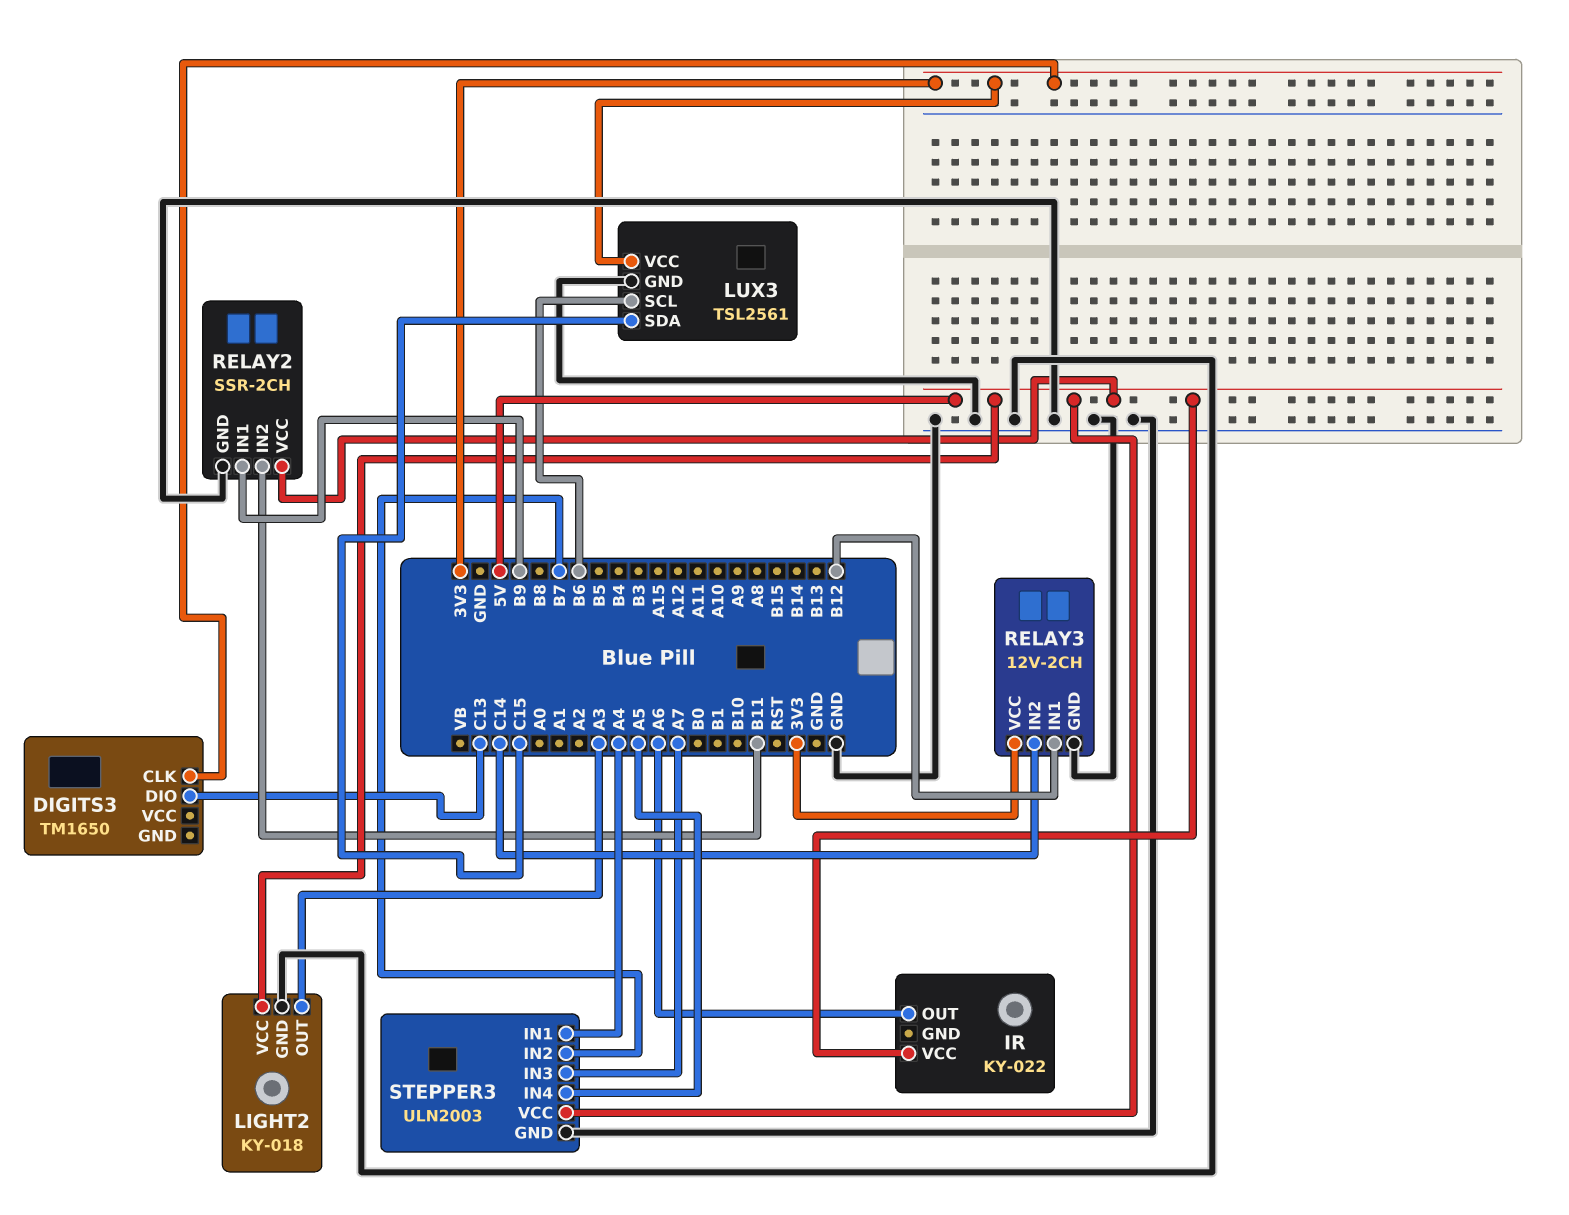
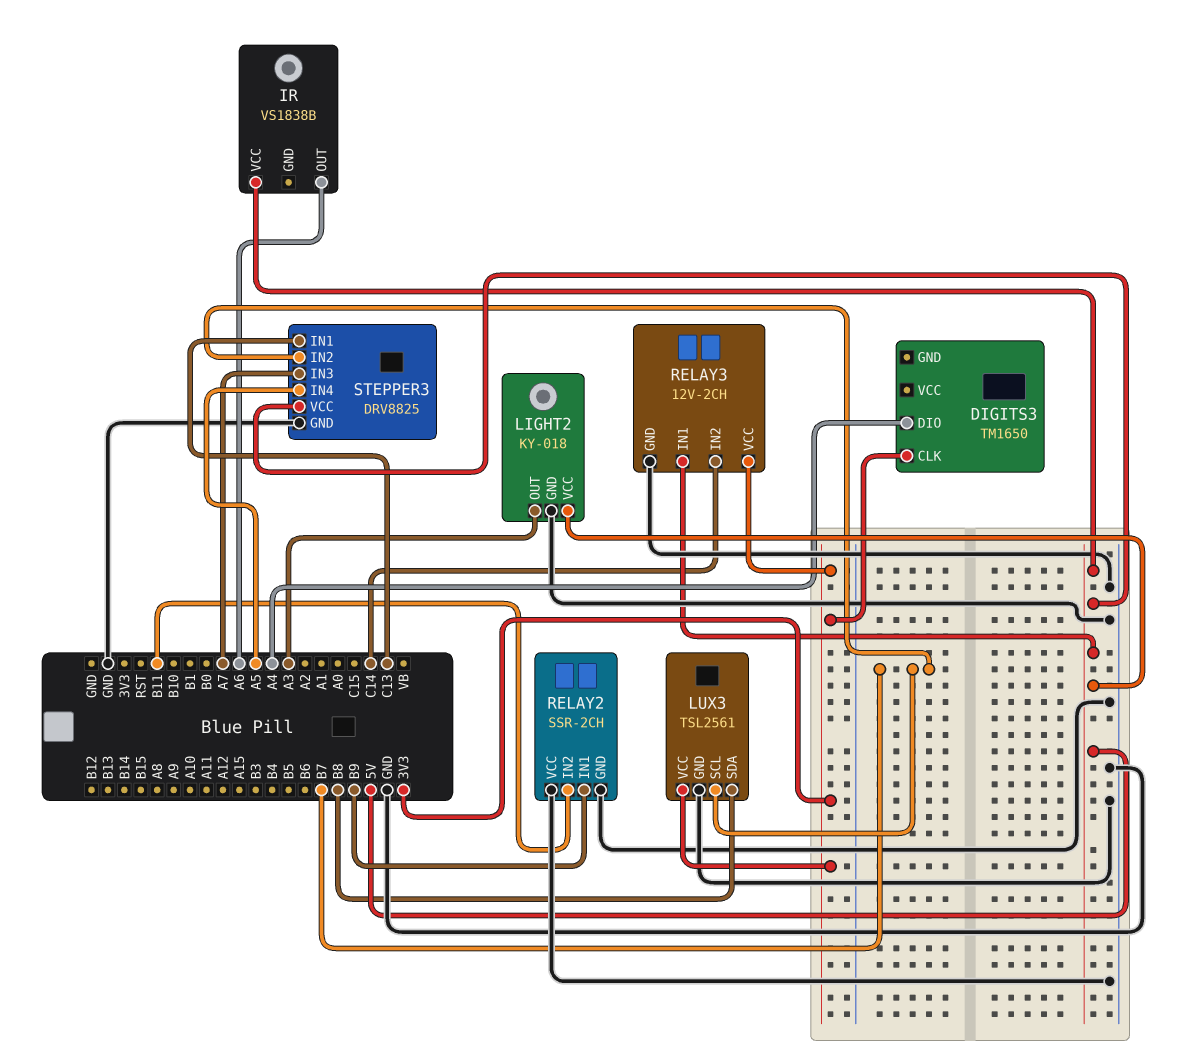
DIGITS3 pin DIO: C13 -> A4
IR: KY-022 -> VS1838B
LUX3 pin SCL: B6 -> B7
LUX3 pin SDA: C15 -> B8
RELAY2 pin VCC: 5V -> GND
RELAY3 pin IN1: B12 -> 5V
STEPPER3: ULN2003 -> DRV8825
STEPPER3 pin IN1: A4 -> C13

